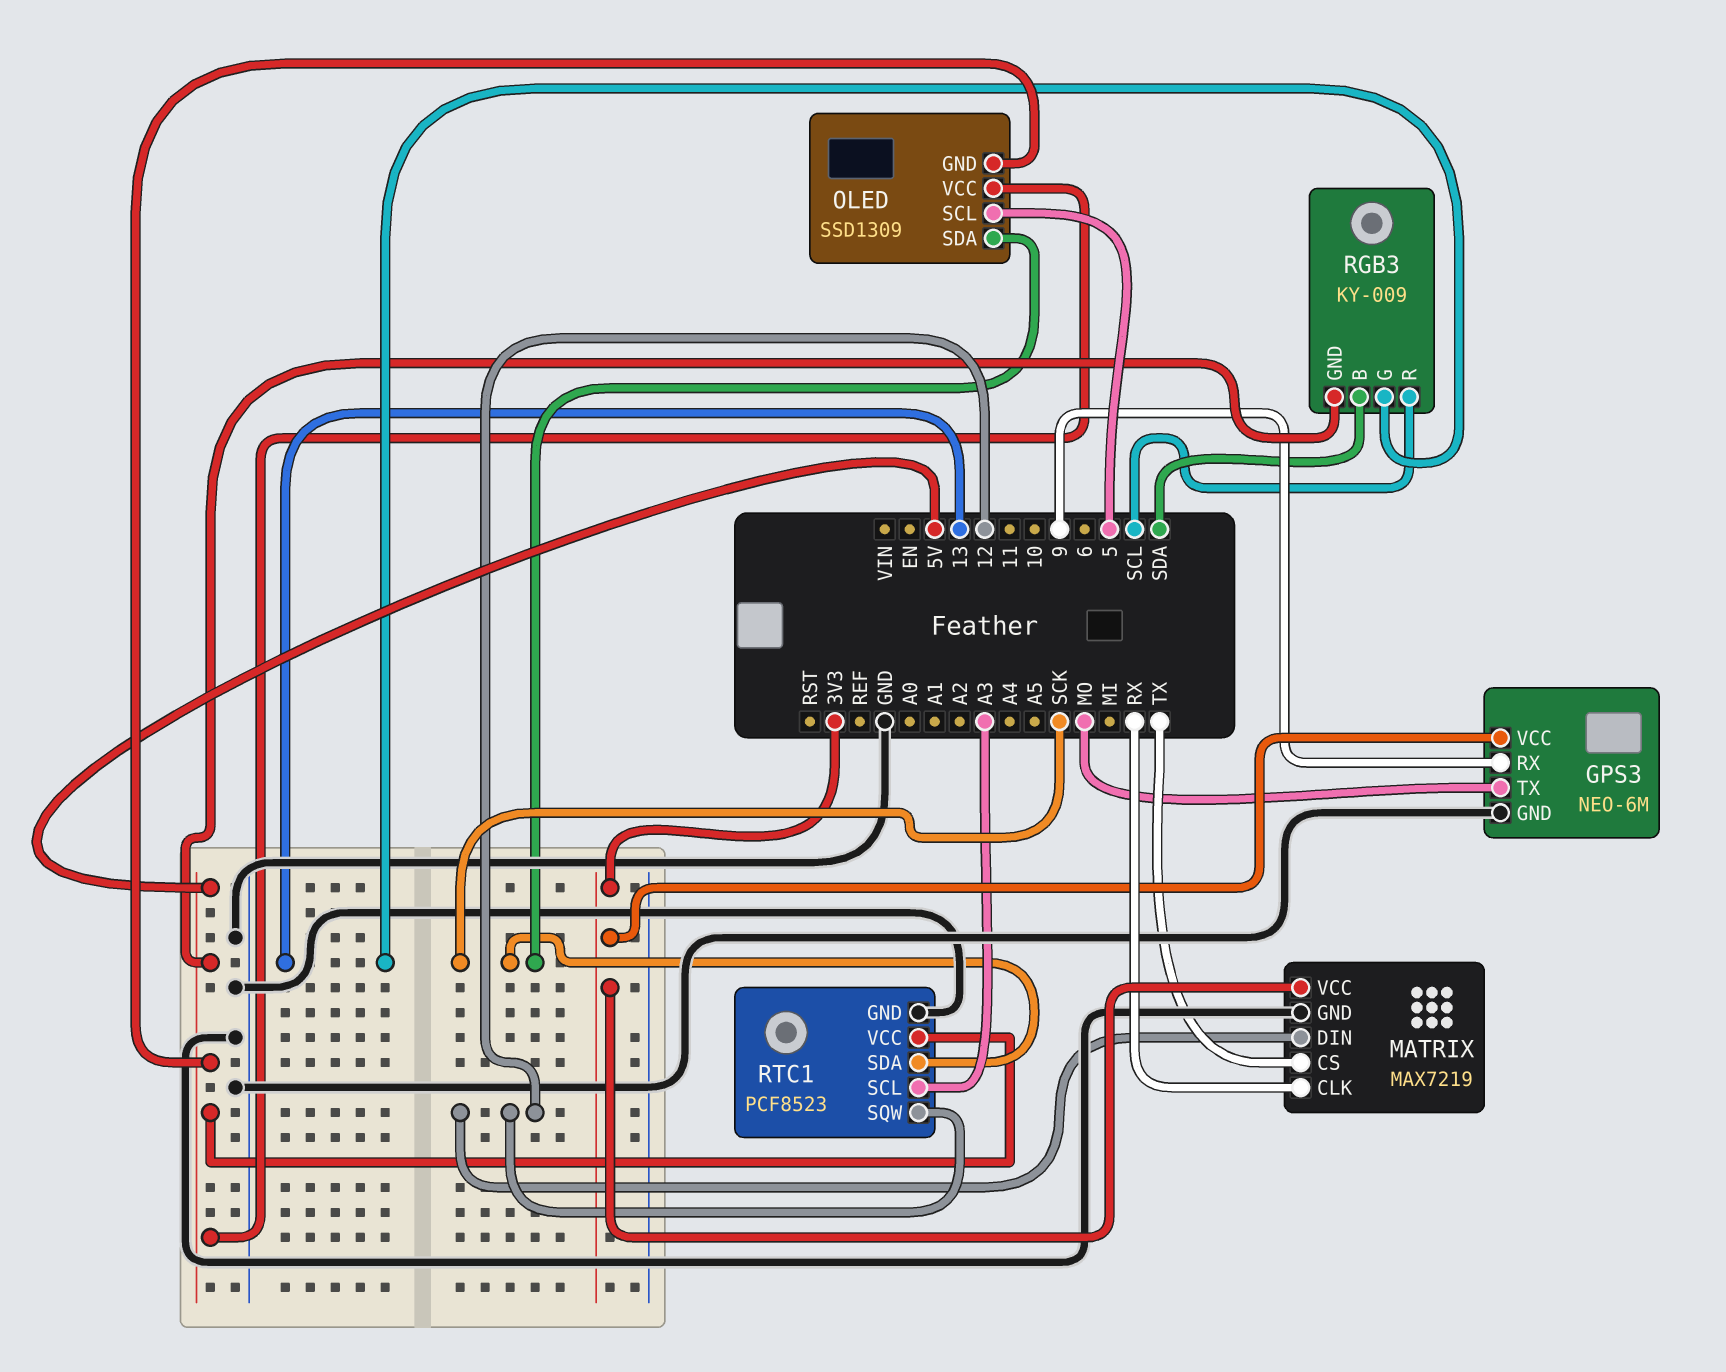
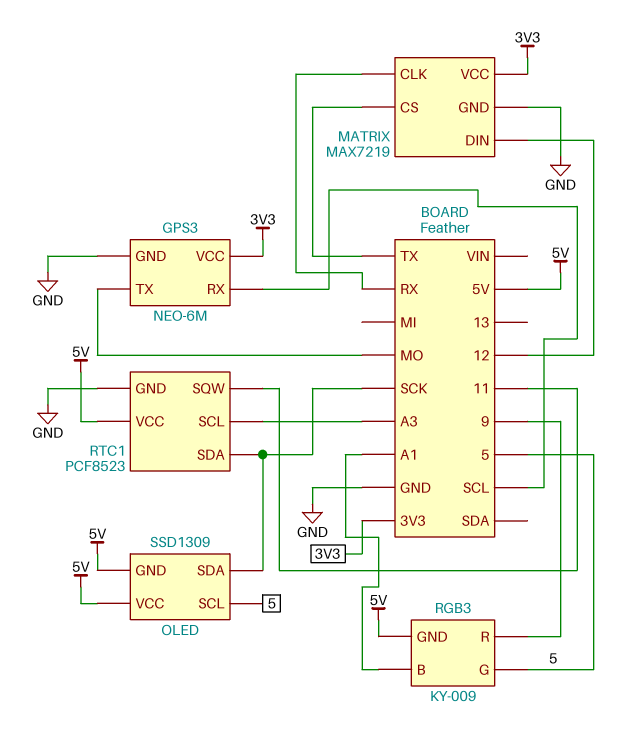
GPS3 pin RX: 9 -> SCL
RGB3 pin B: SDA -> A1
RGB3 pin G: 13 -> 5
RGB3 pin R: SCL -> 9
RTC1 pin SQW: 12 -> 11

